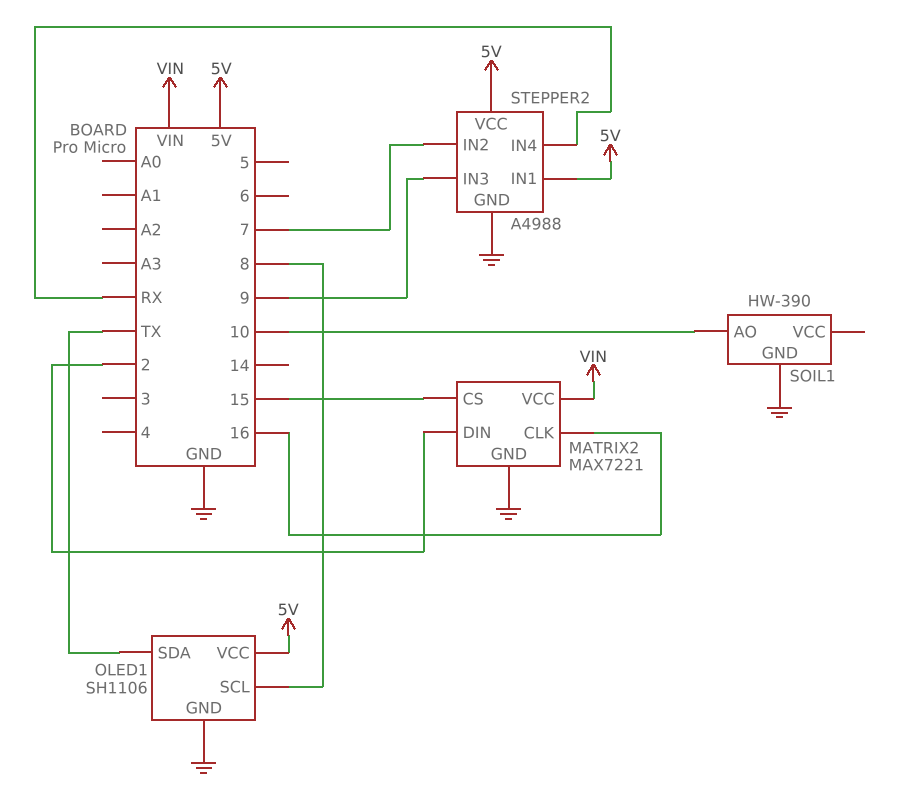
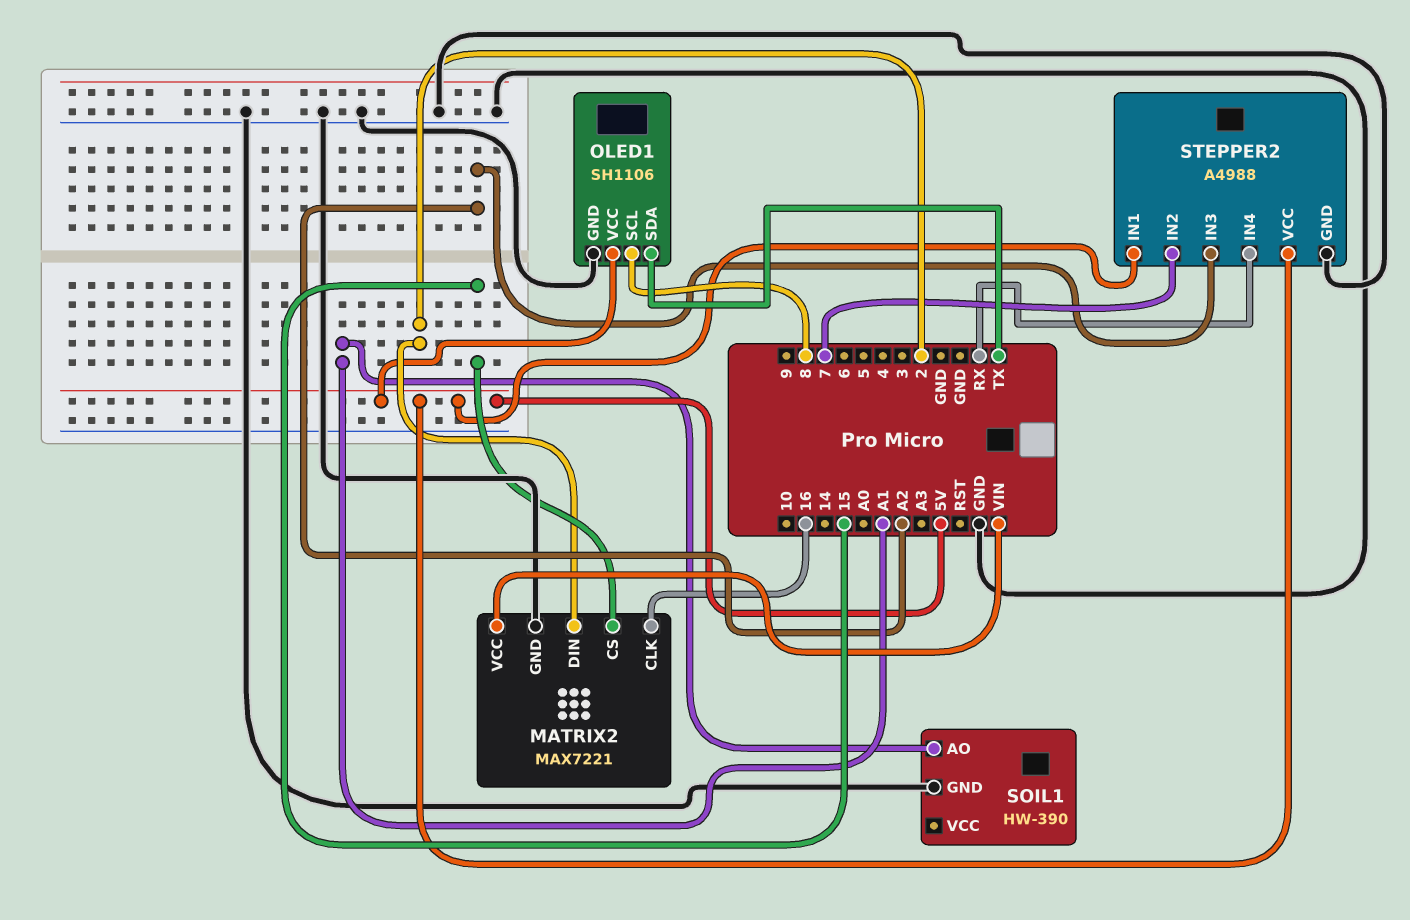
SOIL1 pin AO: 10 -> A1
STEPPER2 pin IN3: 9 -> A2

